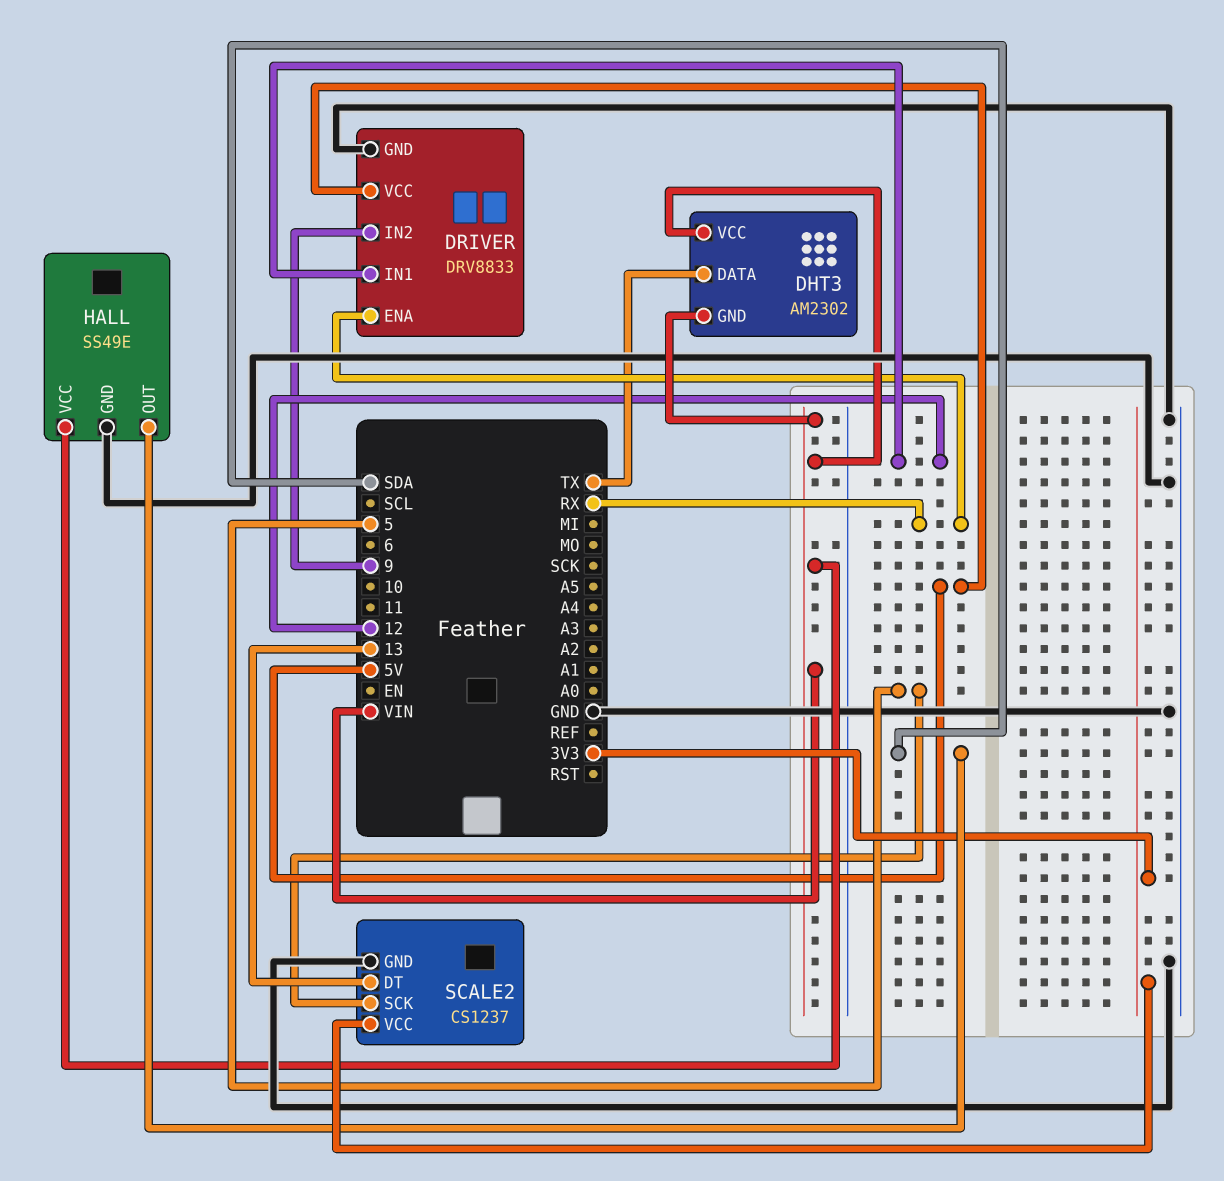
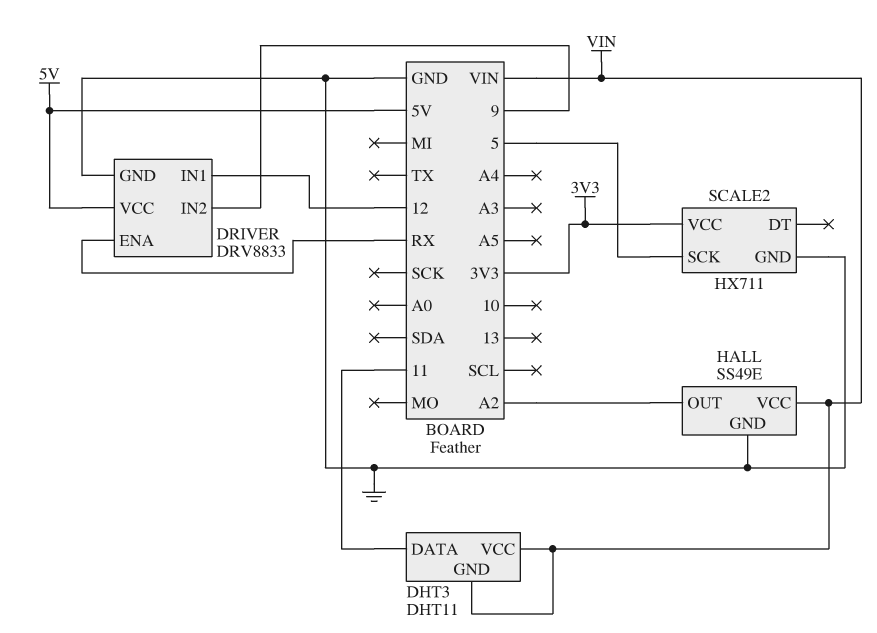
DHT3: AM2302 -> DHT11
DHT3 pin DATA: TX -> 11
HALL pin OUT: SDA -> A2
SCALE2: CS1237 -> HX711
SCALE2 pin DT: 13 -> none

